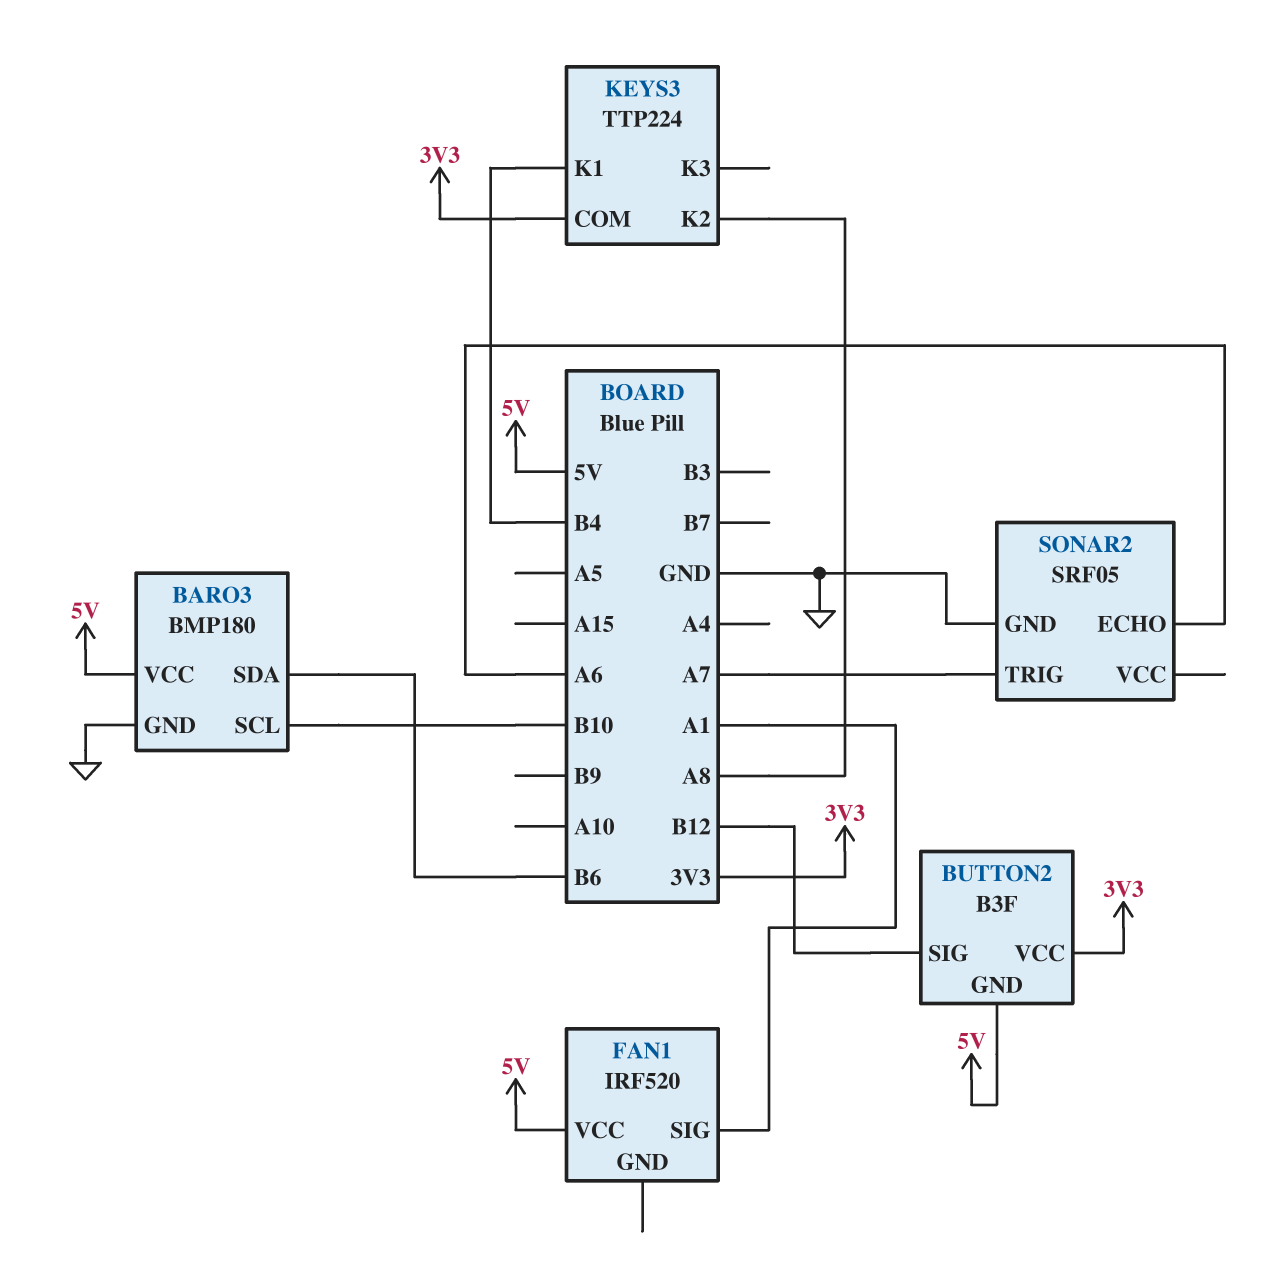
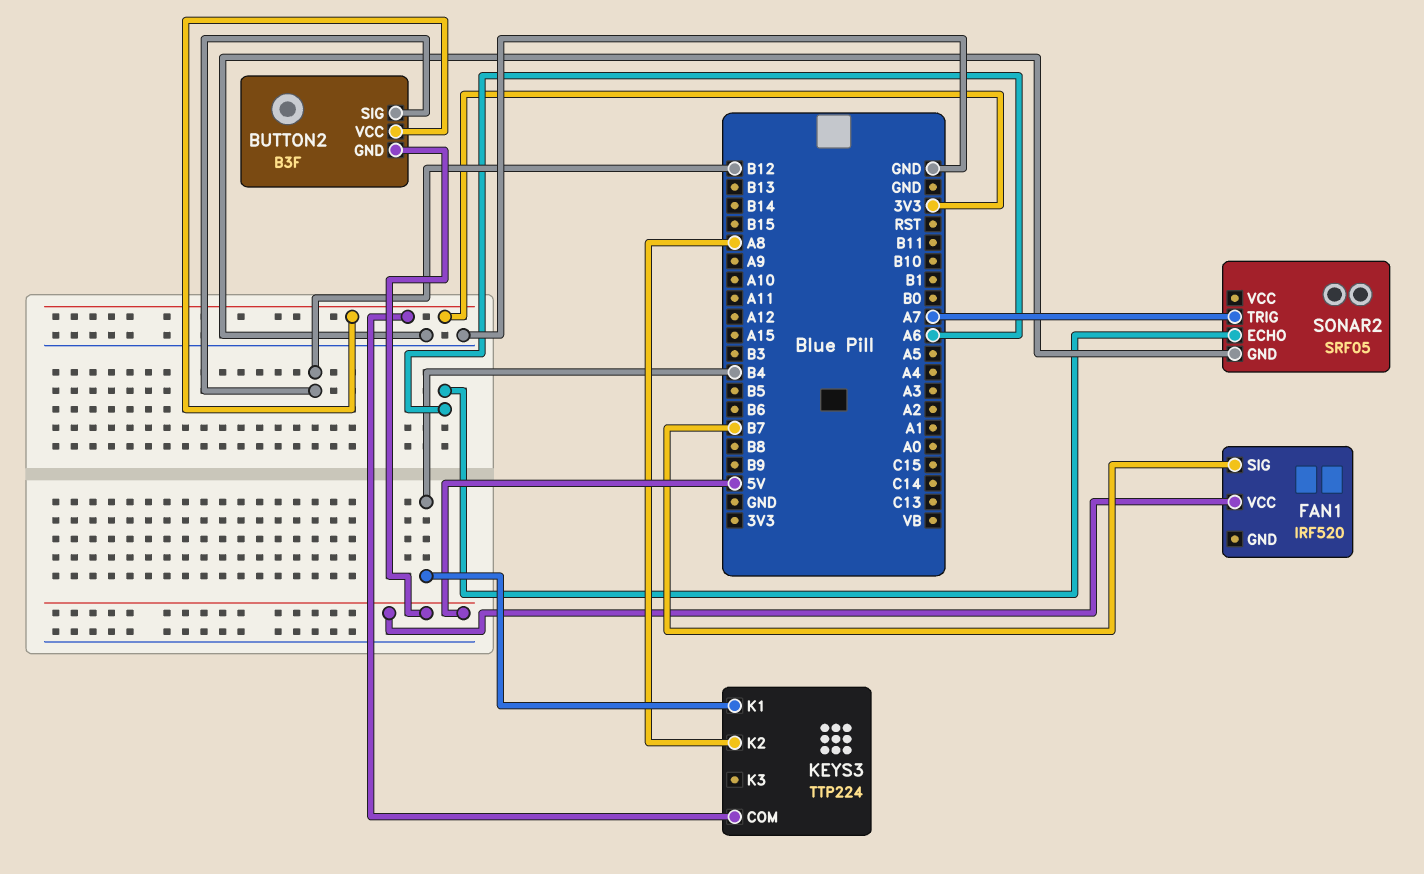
BARO3: BMP180 -> none
BARO3 pin GND: GND -> none
BARO3 pin SCL: B10 -> none
BARO3 pin SDA: B6 -> none
BARO3 pin VCC: 5V -> none
FAN1 pin SIG: A1 -> B7

